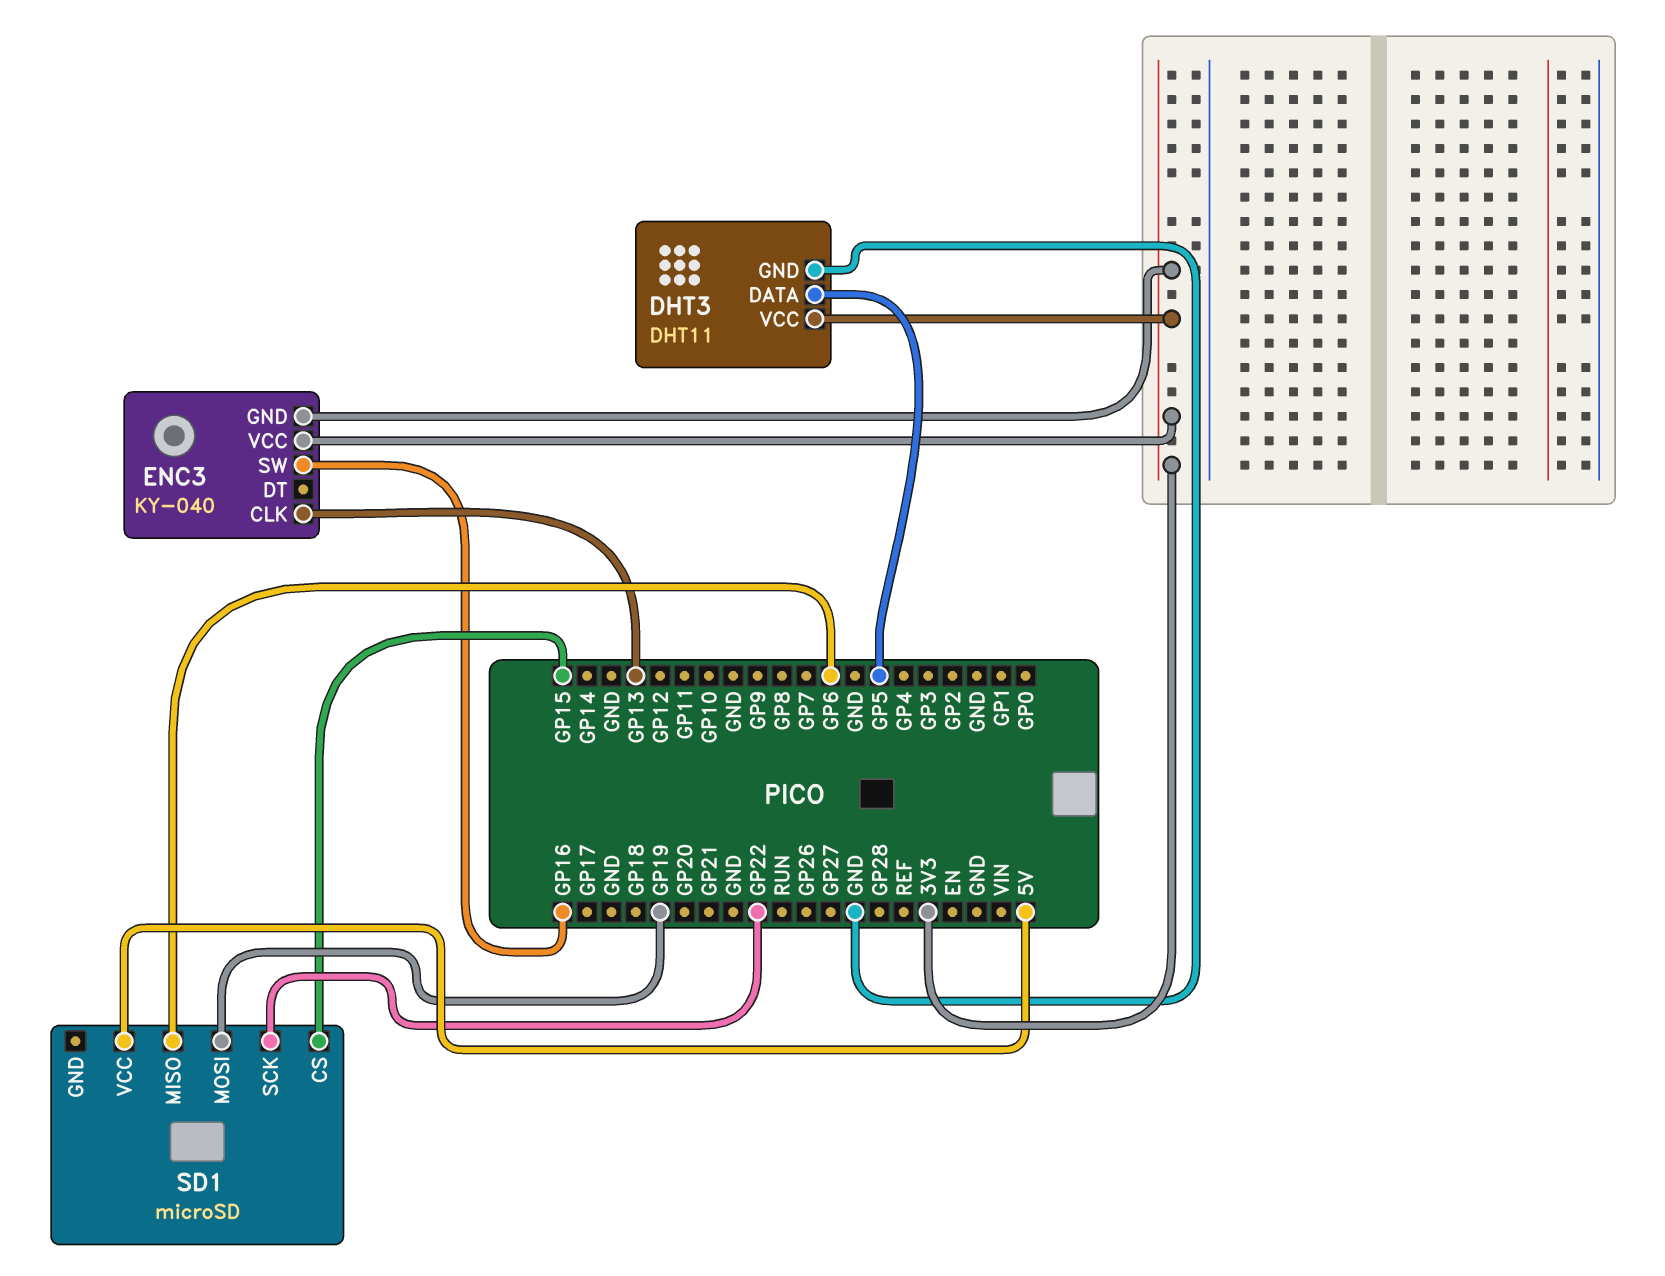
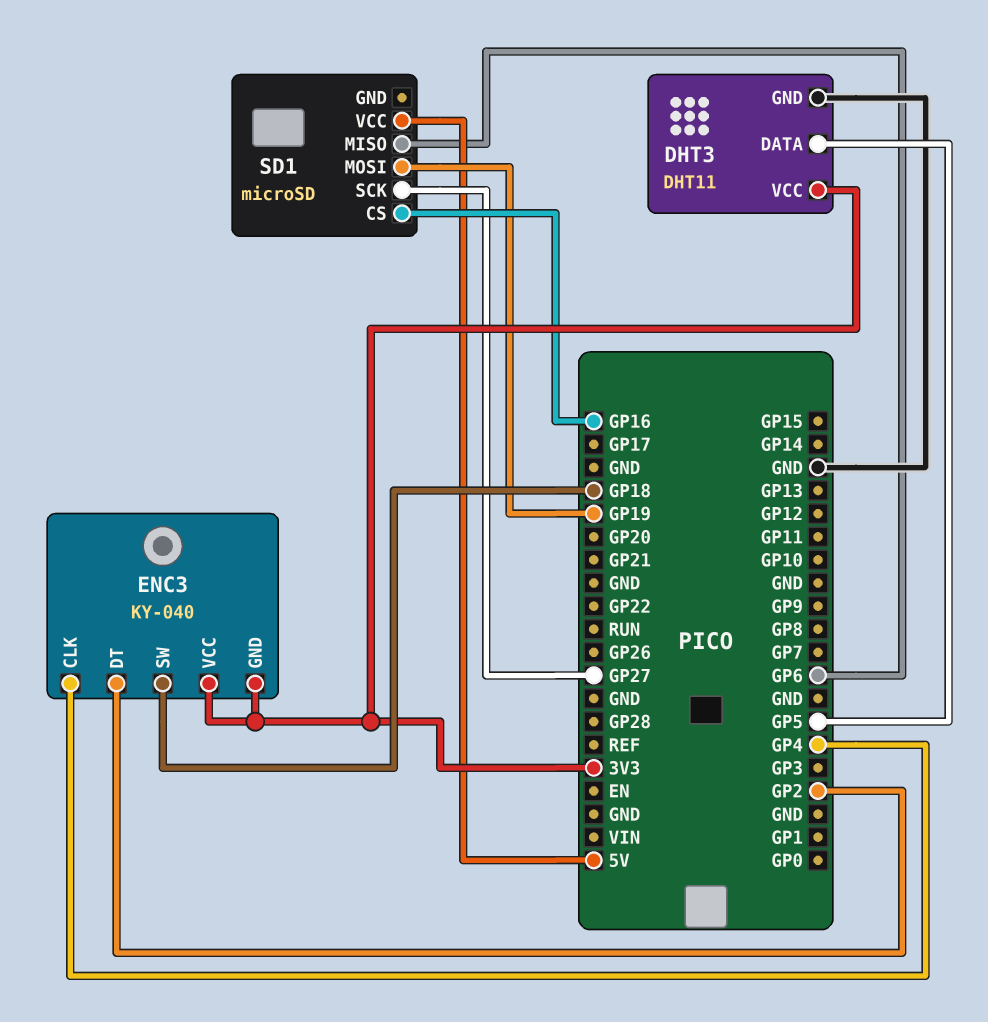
ENC3 pin CLK: GP13 -> GP4
ENC3 pin DT: none -> GP2
ENC3 pin SW: GP16 -> GP18
SD1 pin CS: GP15 -> GP16
SD1 pin SCK: GP22 -> GP27

